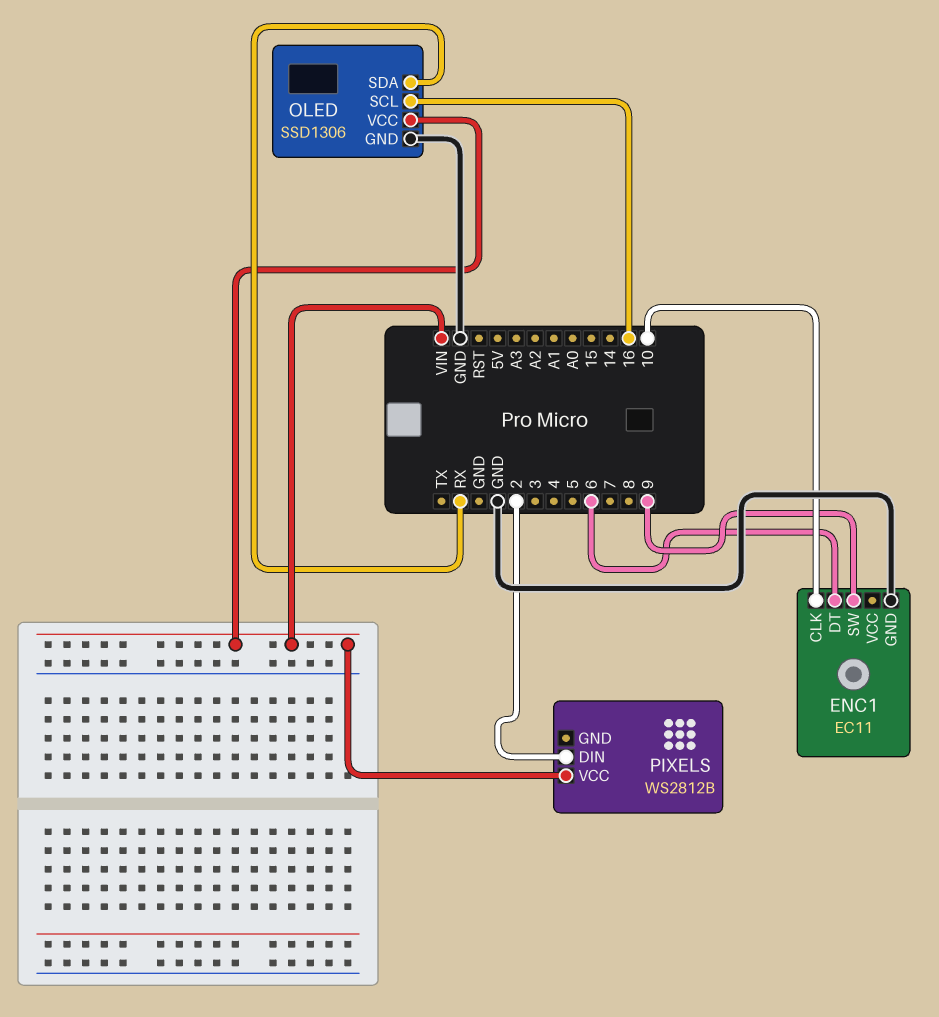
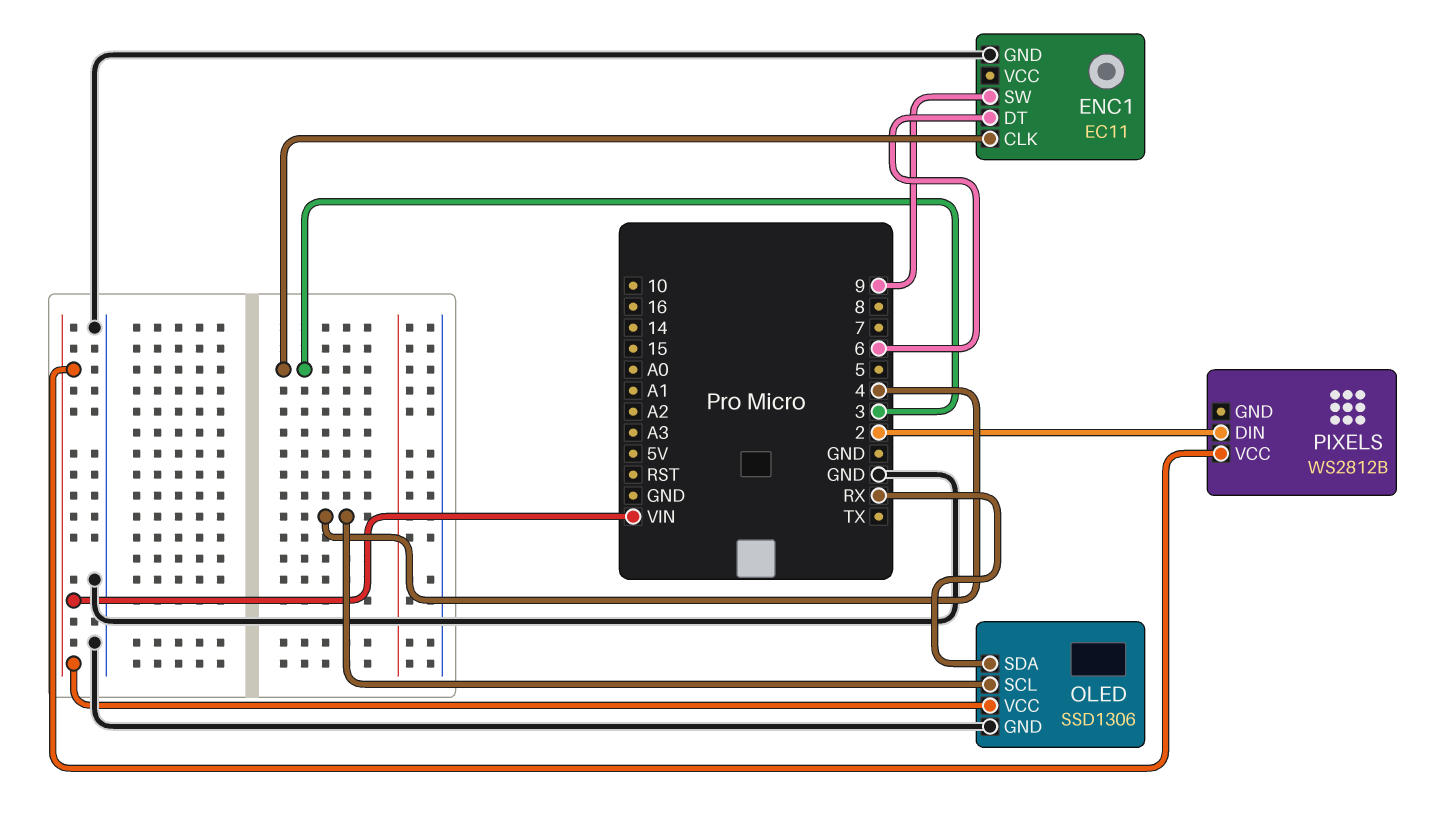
ENC1 pin CLK: 10 -> 3
OLED pin SCL: 16 -> 4

